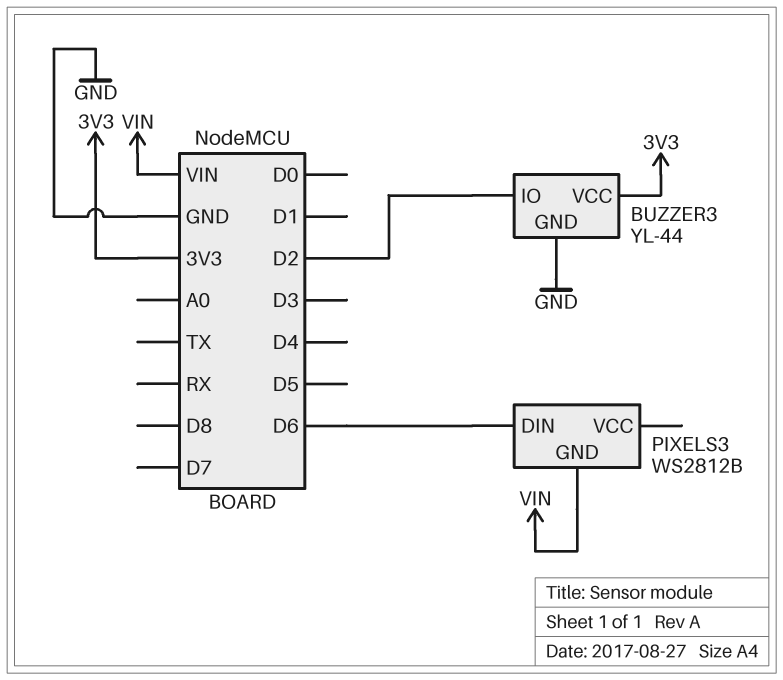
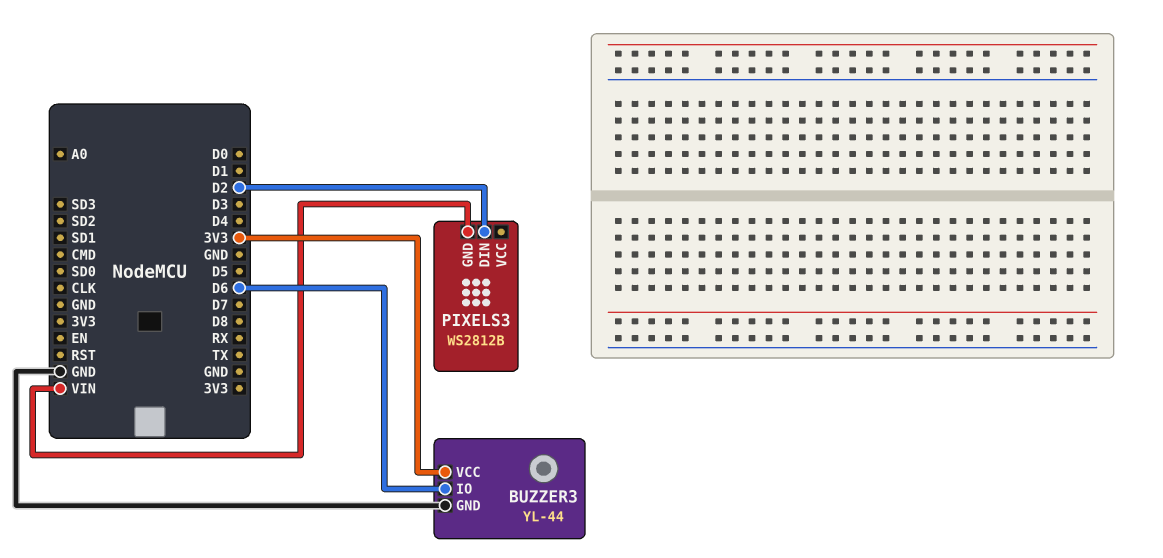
BUZZER3 pin IO: D2 -> D6
PIXELS3 pin DIN: D6 -> D2

